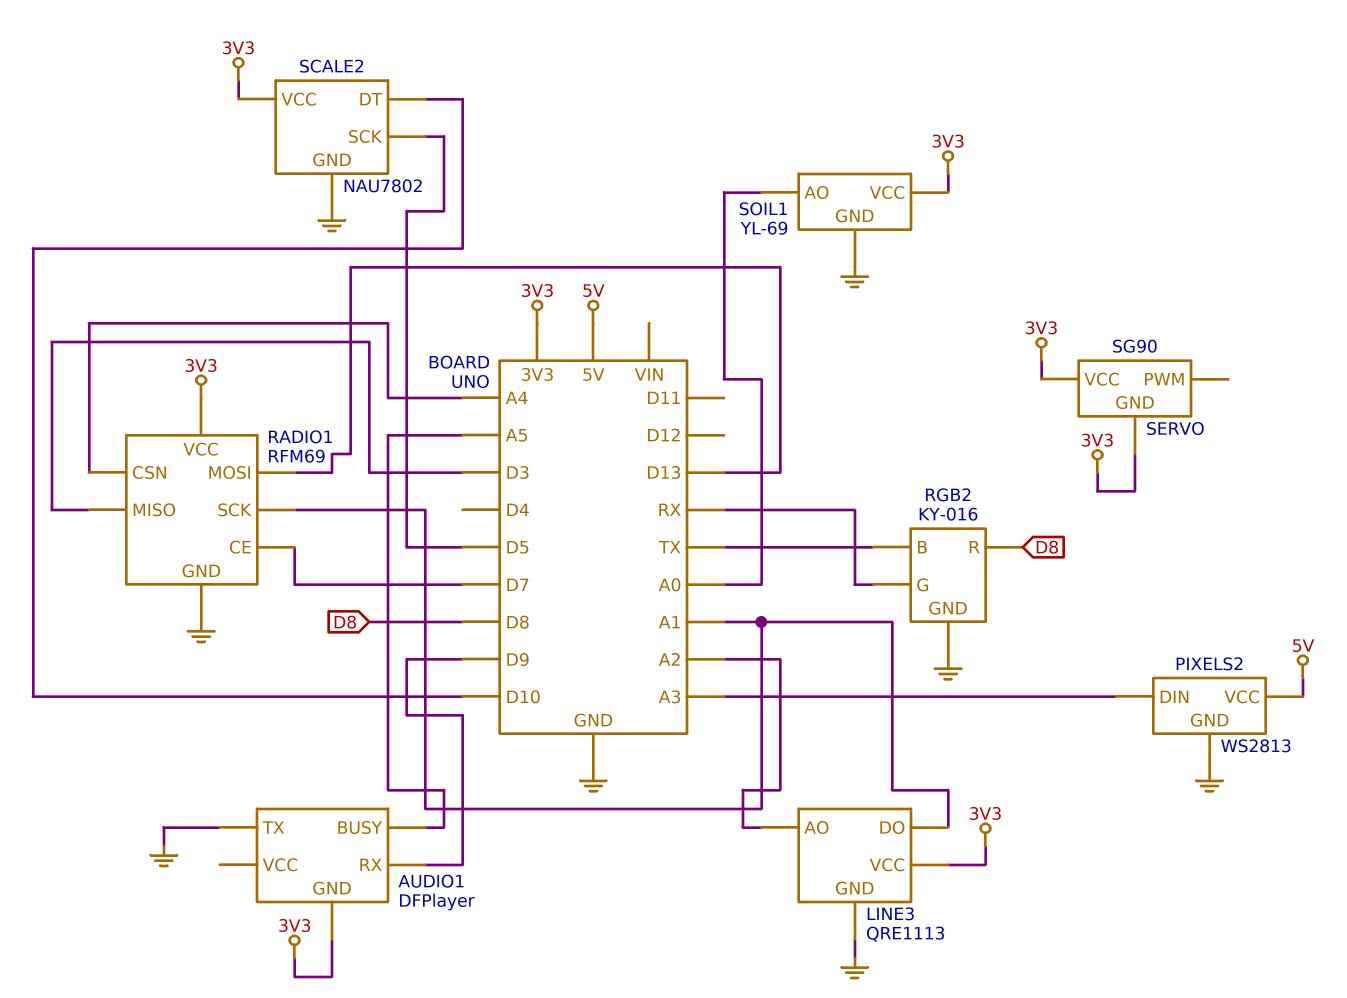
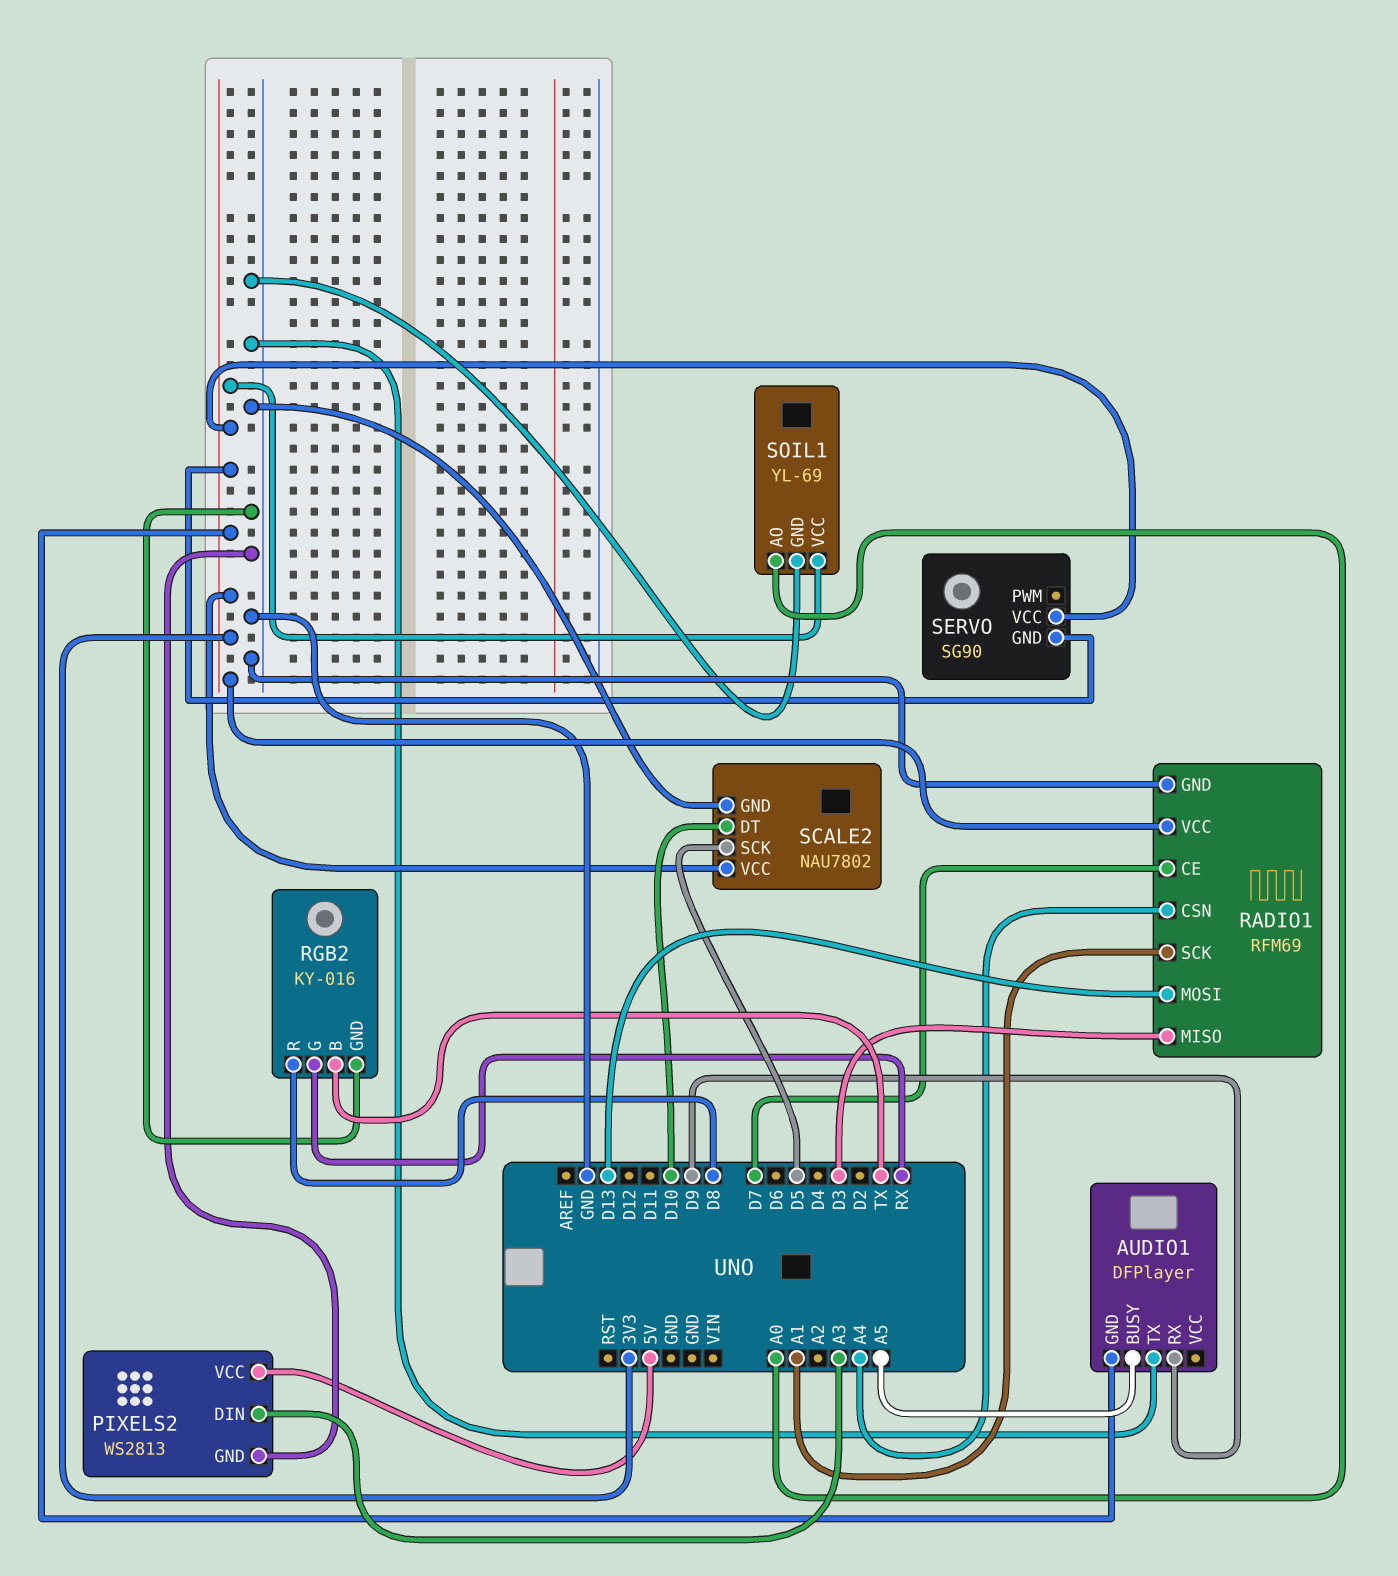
LINE3: QRE1113 -> none
LINE3 pin AO: A2 -> none
LINE3 pin DO: A1 -> none
LINE3 pin GND: GND -> none
LINE3 pin VCC: 3V3 -> none

